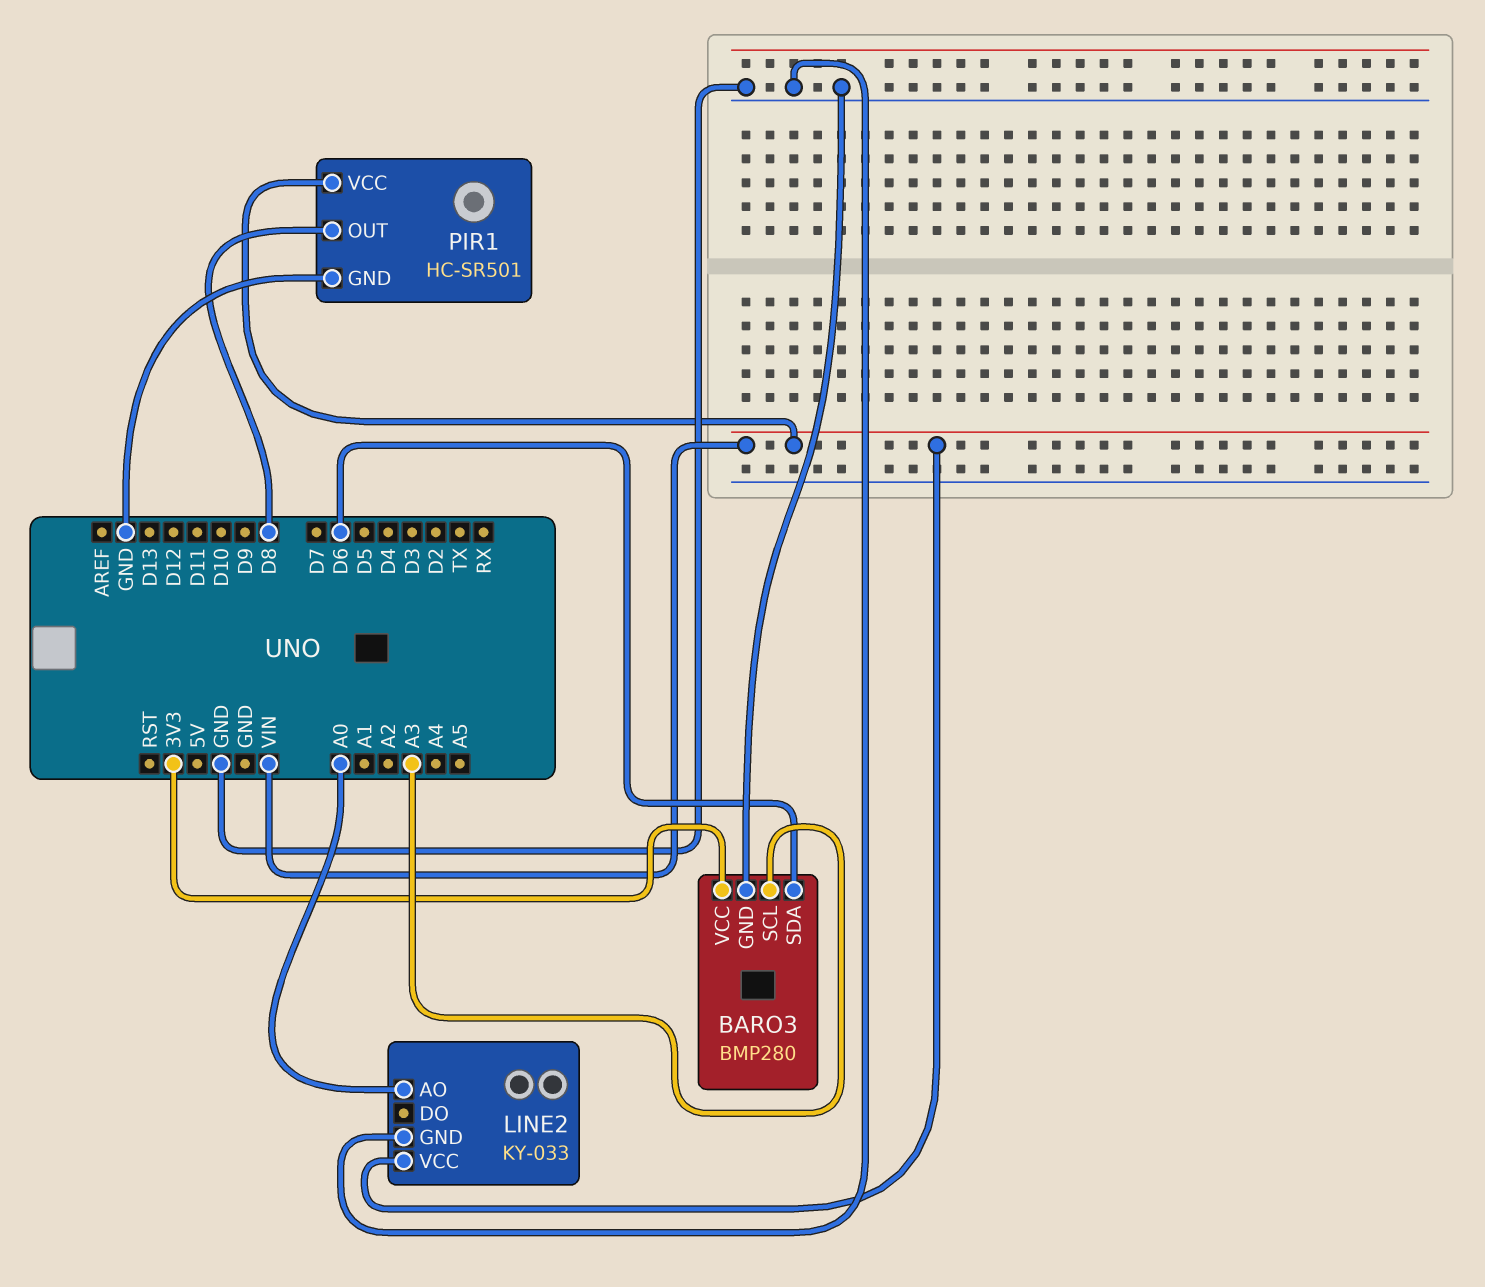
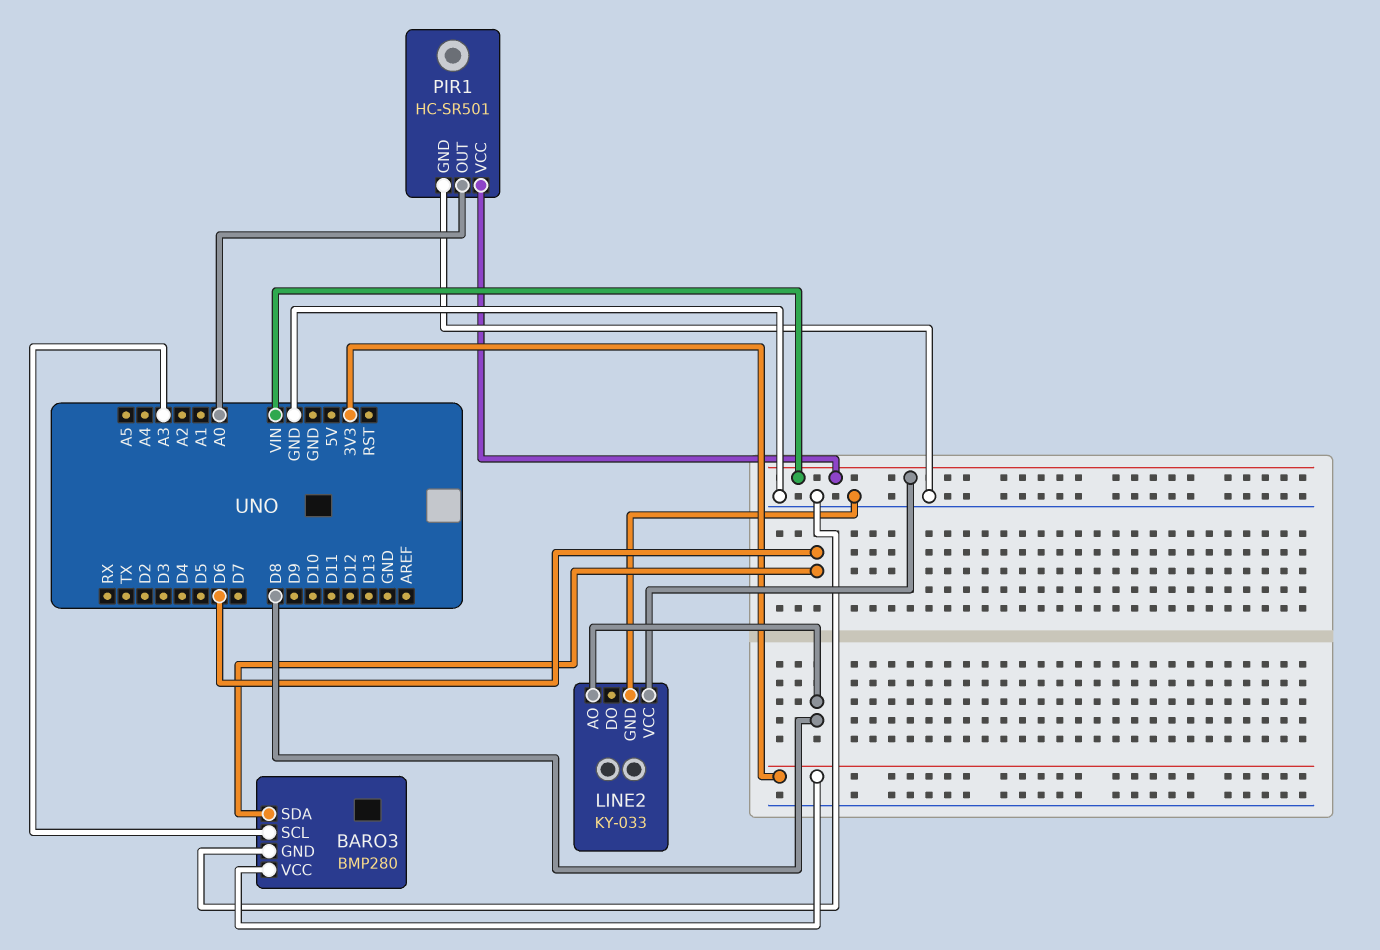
LINE2 pin AO: A0 -> D8
PIR1 pin OUT: D8 -> A0

